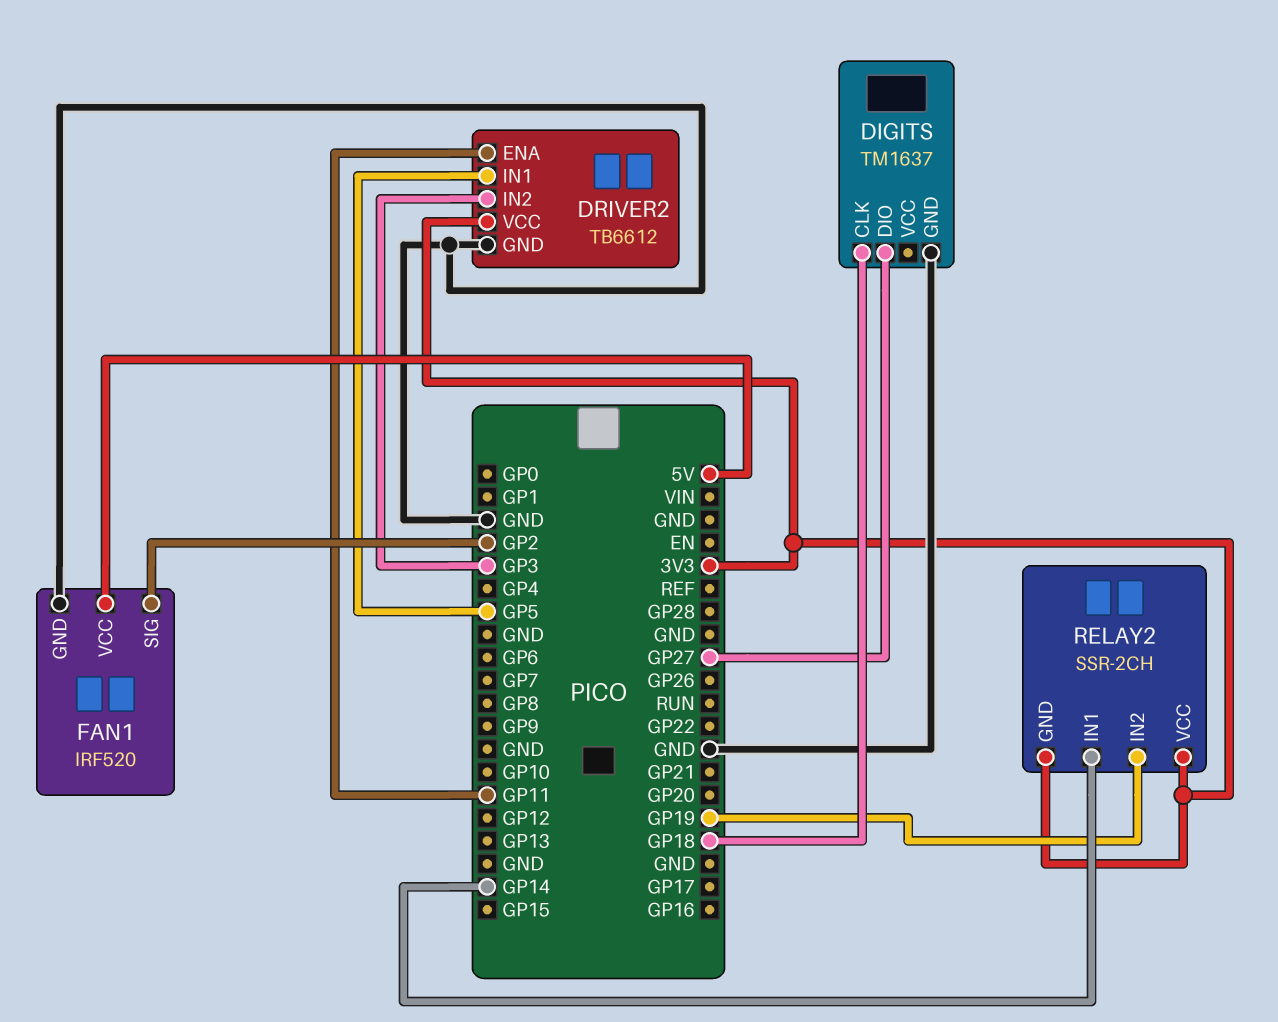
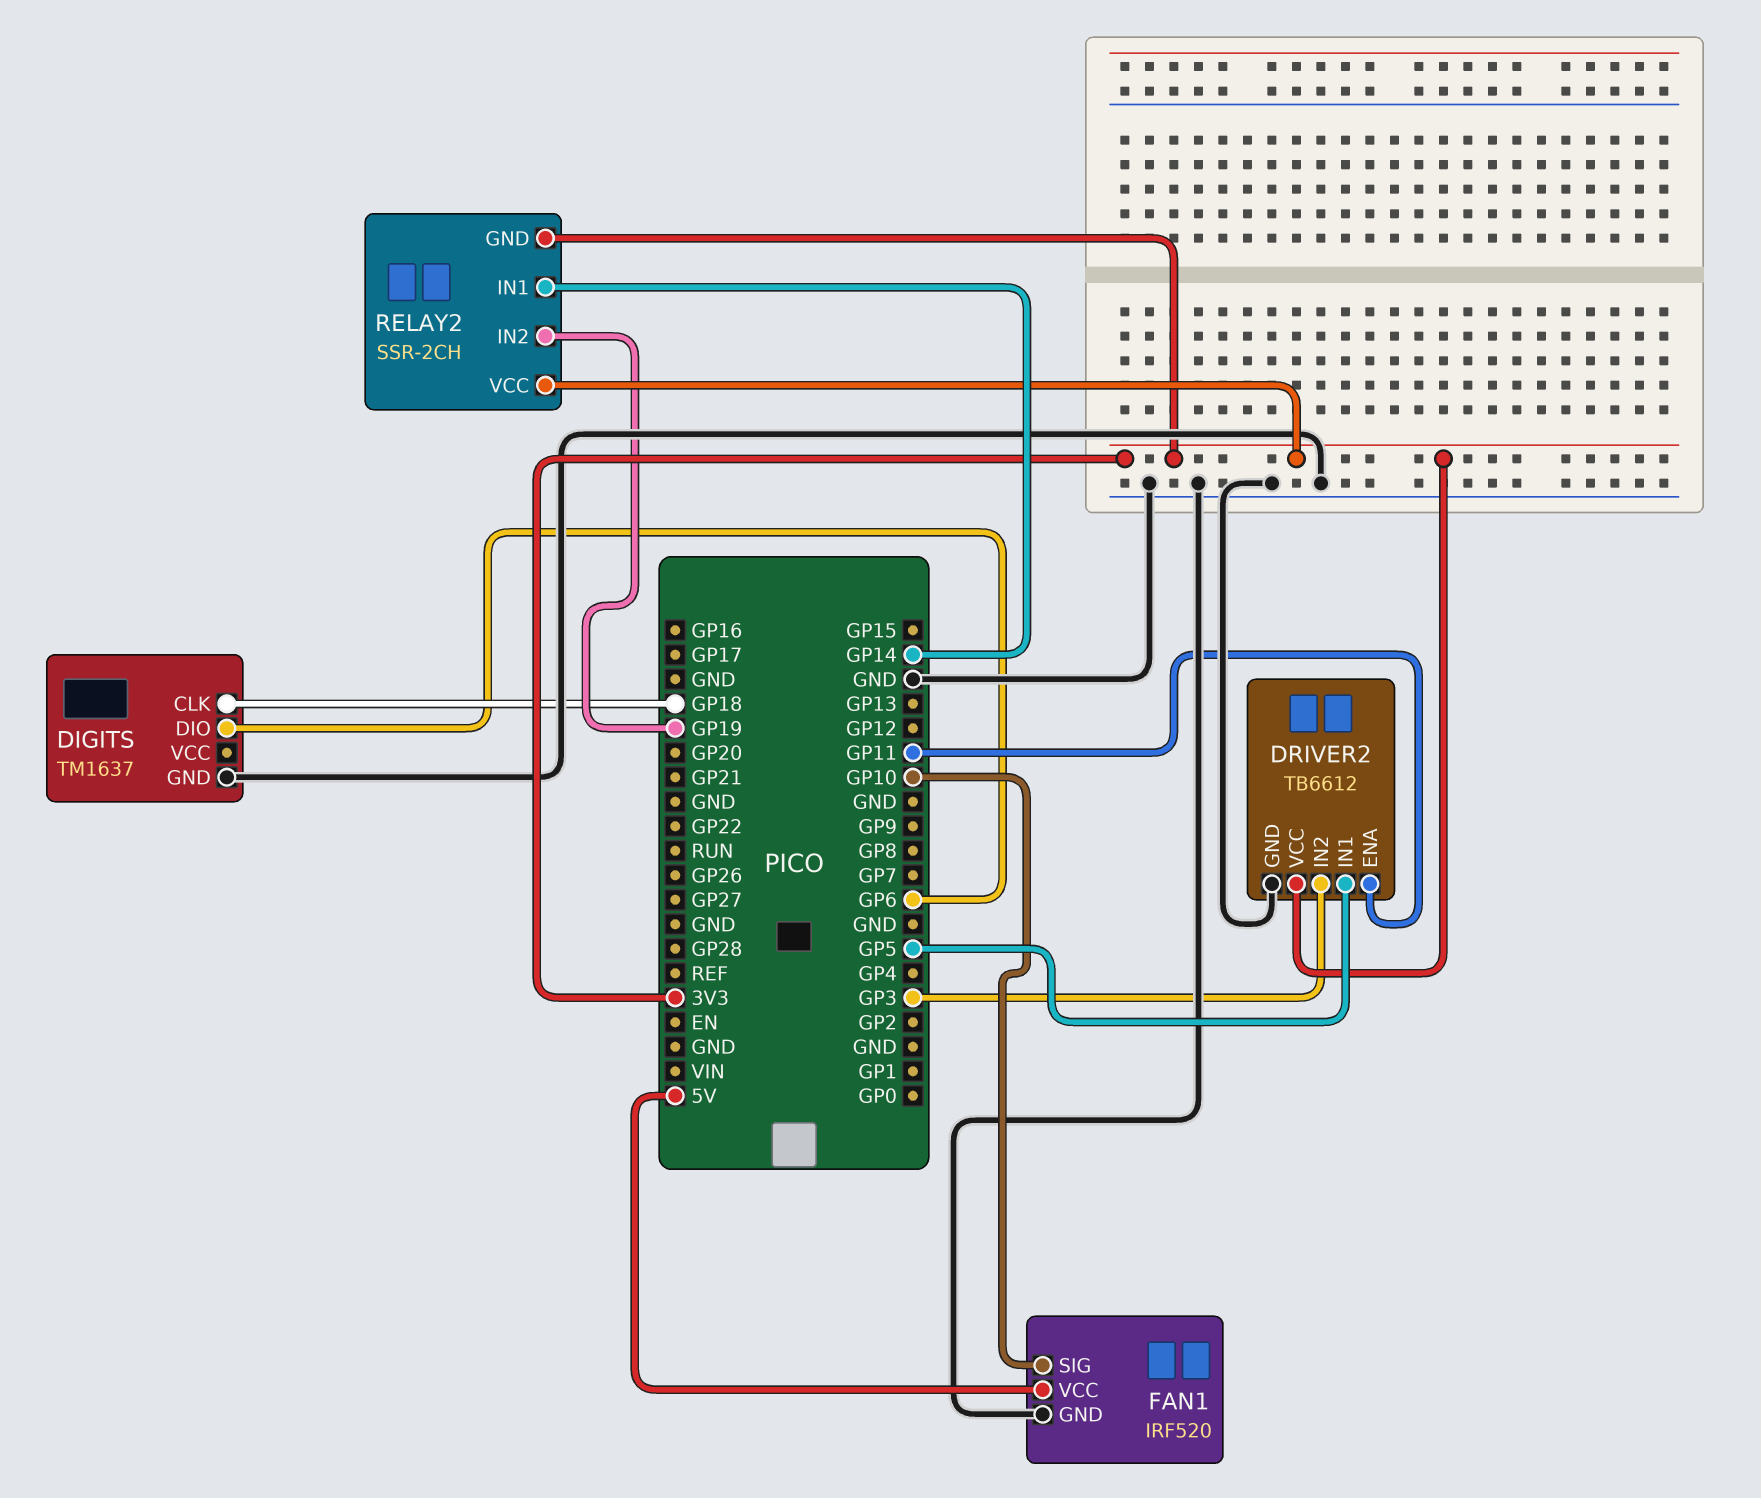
DIGITS pin DIO: GP27 -> GP6
FAN1 pin SIG: GP2 -> GP10

